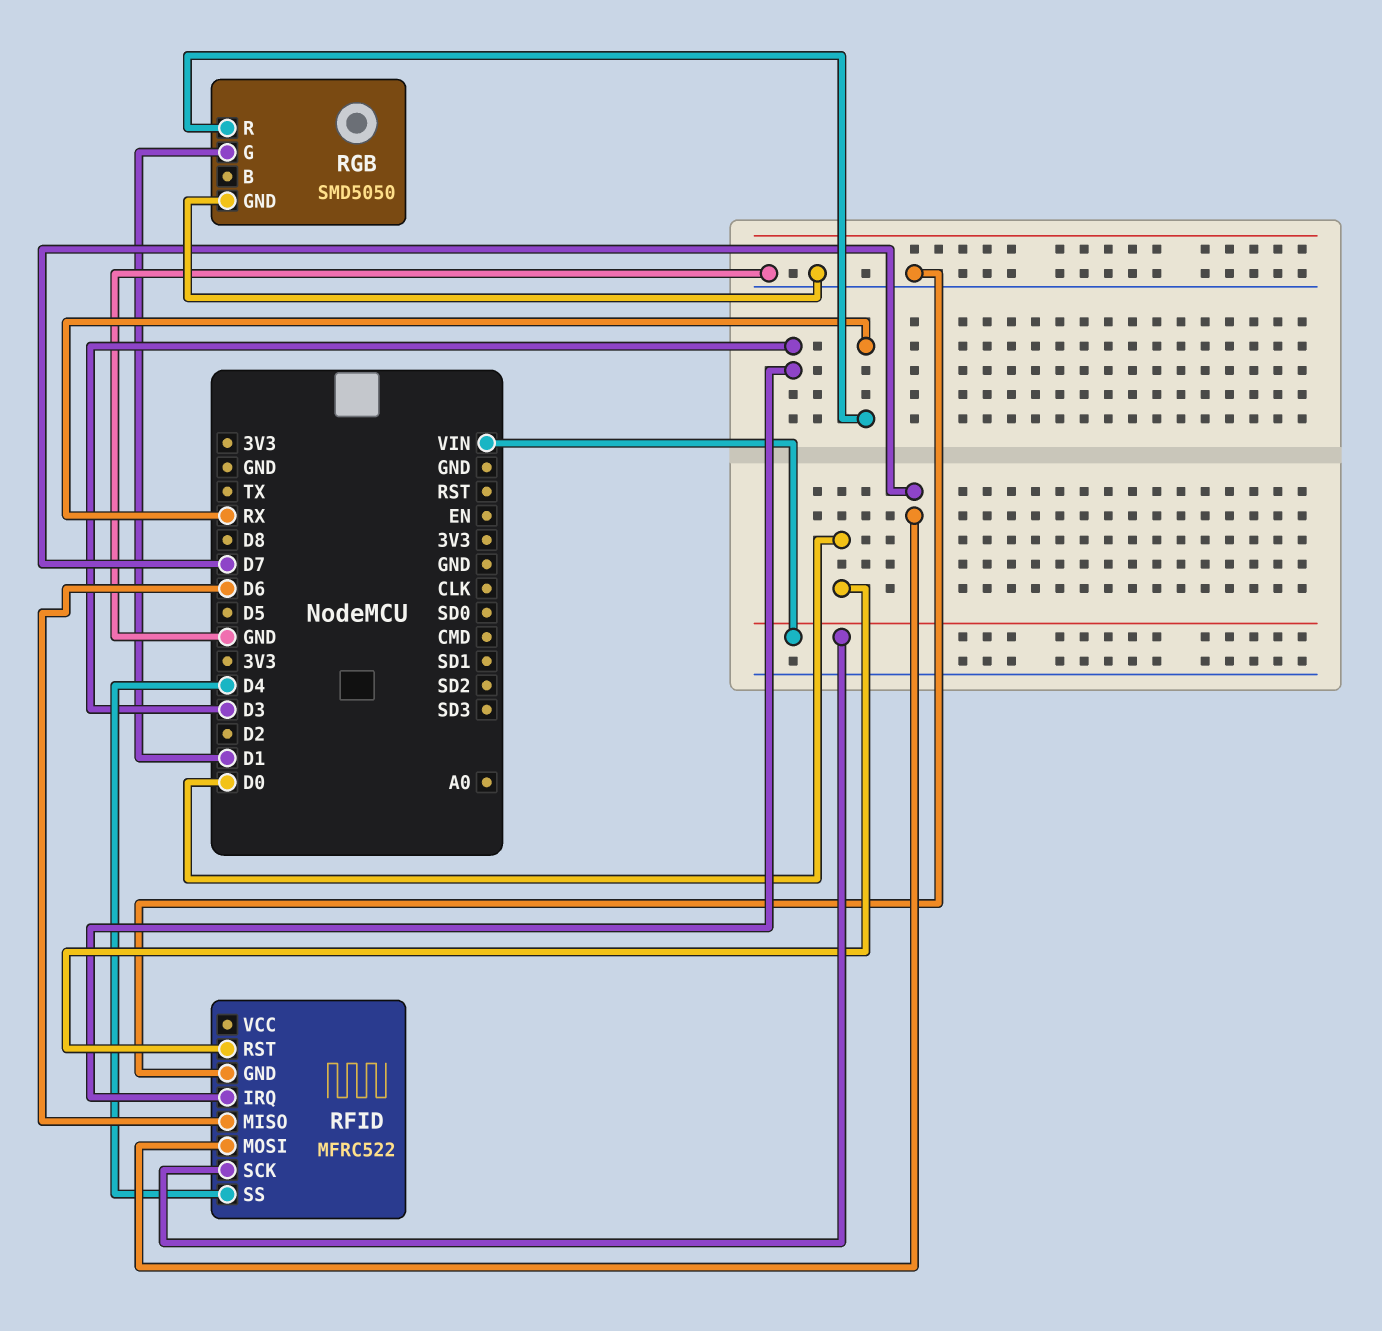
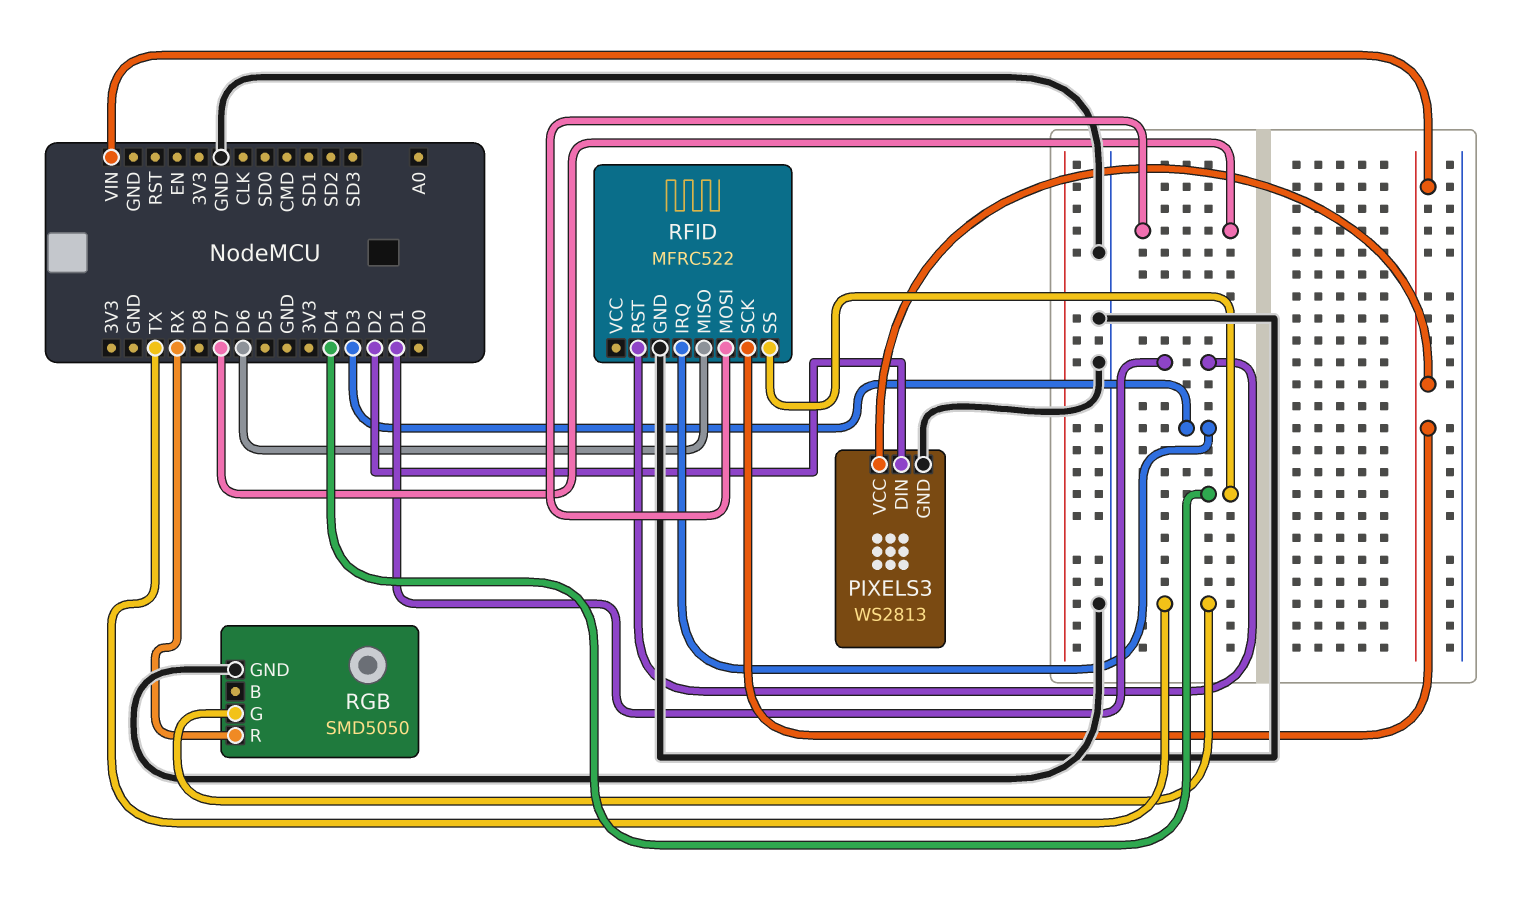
PIXELS3: none -> WS2813
PIXELS3 pin DIN: none -> D2
PIXELS3 pin GND: none -> GND
PIXELS3 pin VCC: none -> VIN
RFID pin RST: D0 -> D1
RGB pin G: D1 -> TX

